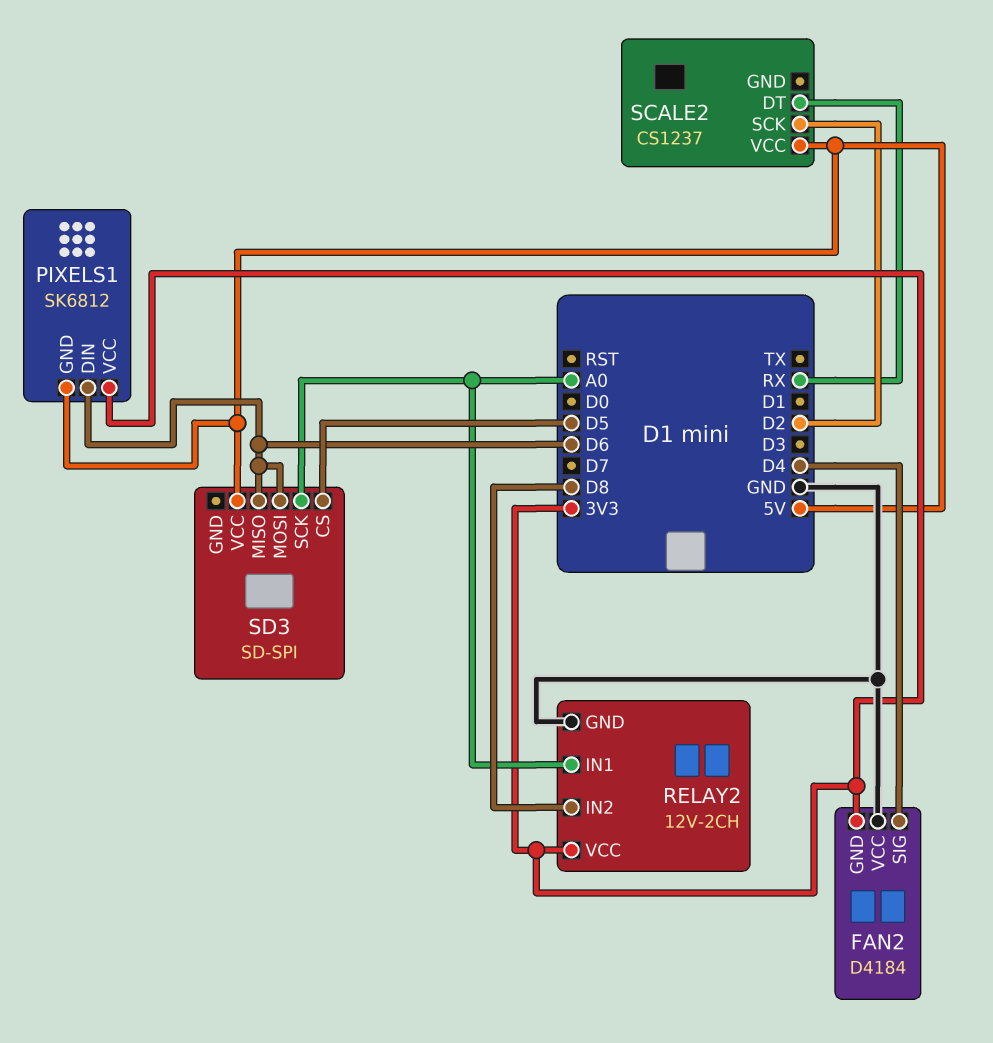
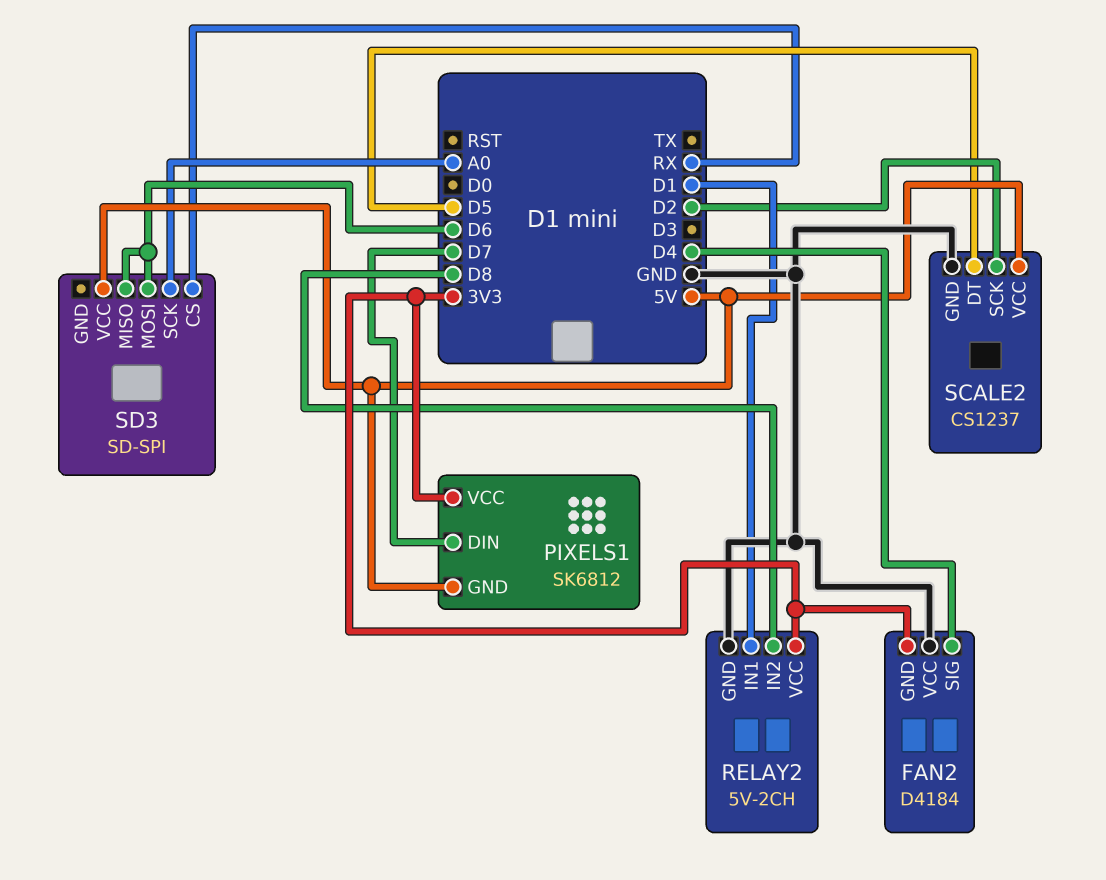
PIXELS1 pin DIN: D6 -> D7
RELAY2: 12V-2CH -> 5V-2CH
RELAY2 pin IN1: A0 -> D1
SCALE2 pin DT: RX -> D5
SCALE2 pin GND: none -> GND
SD3 pin CS: D5 -> RX

